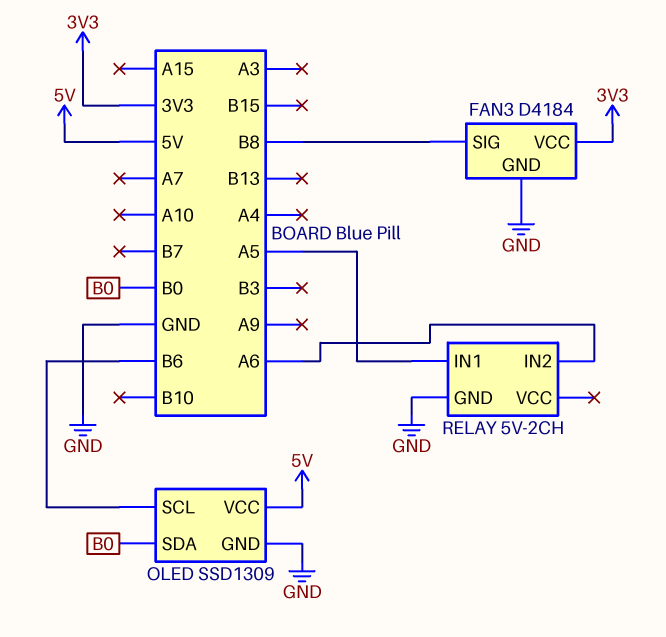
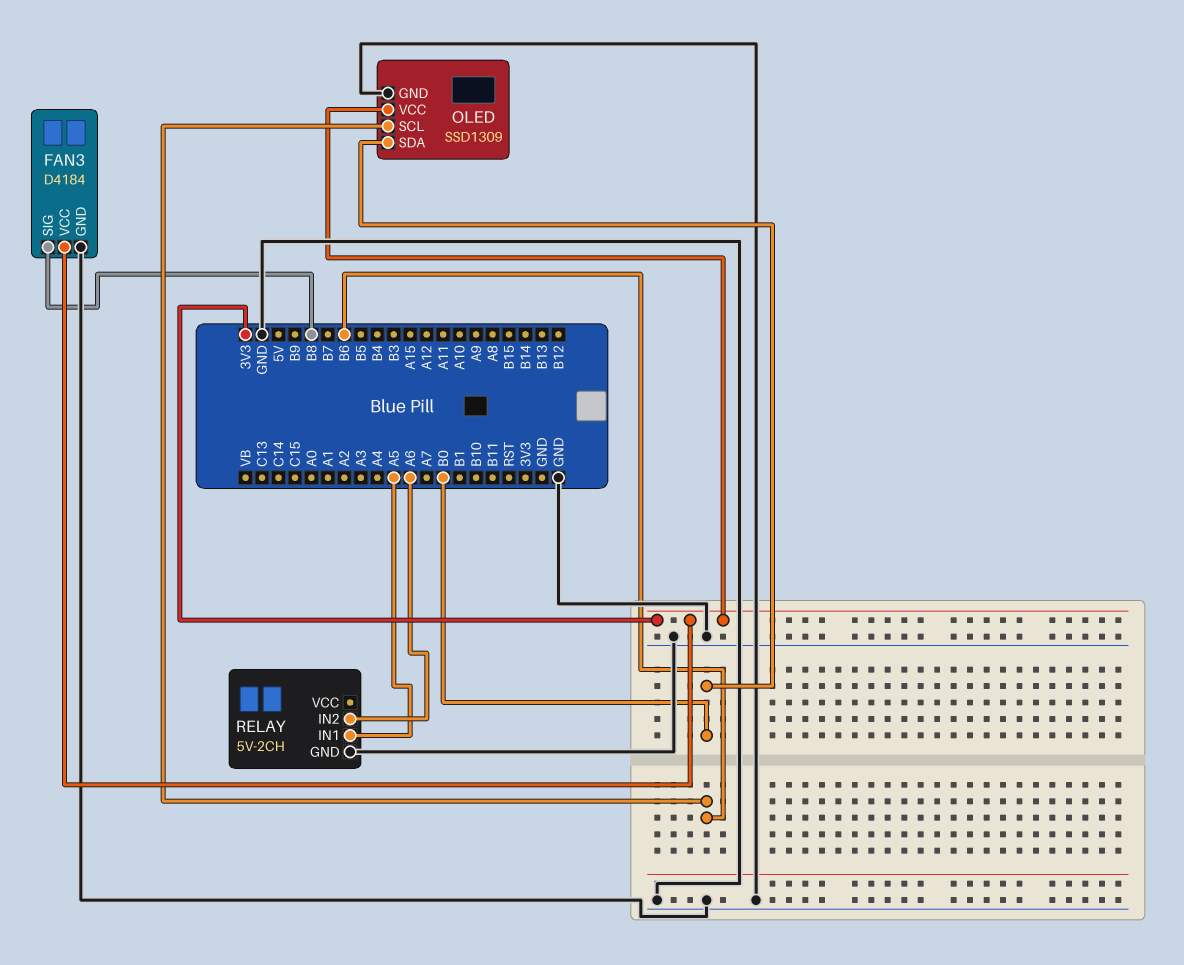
OLED pin VCC: 5V -> 3V3

